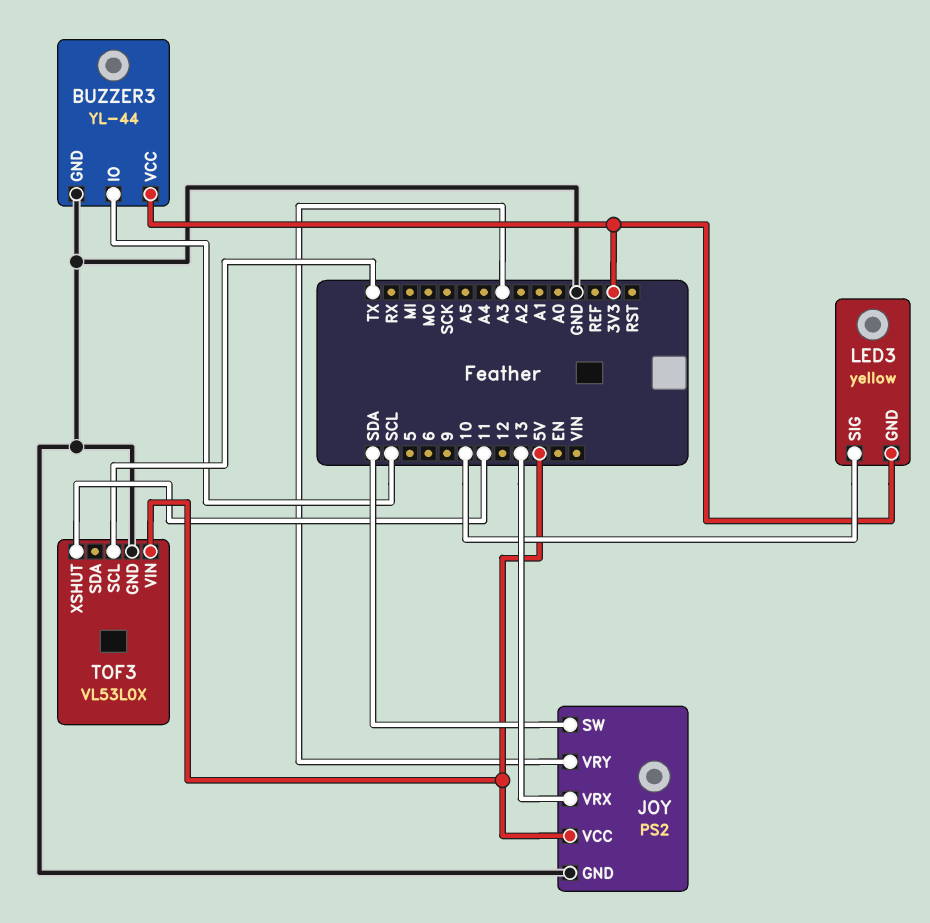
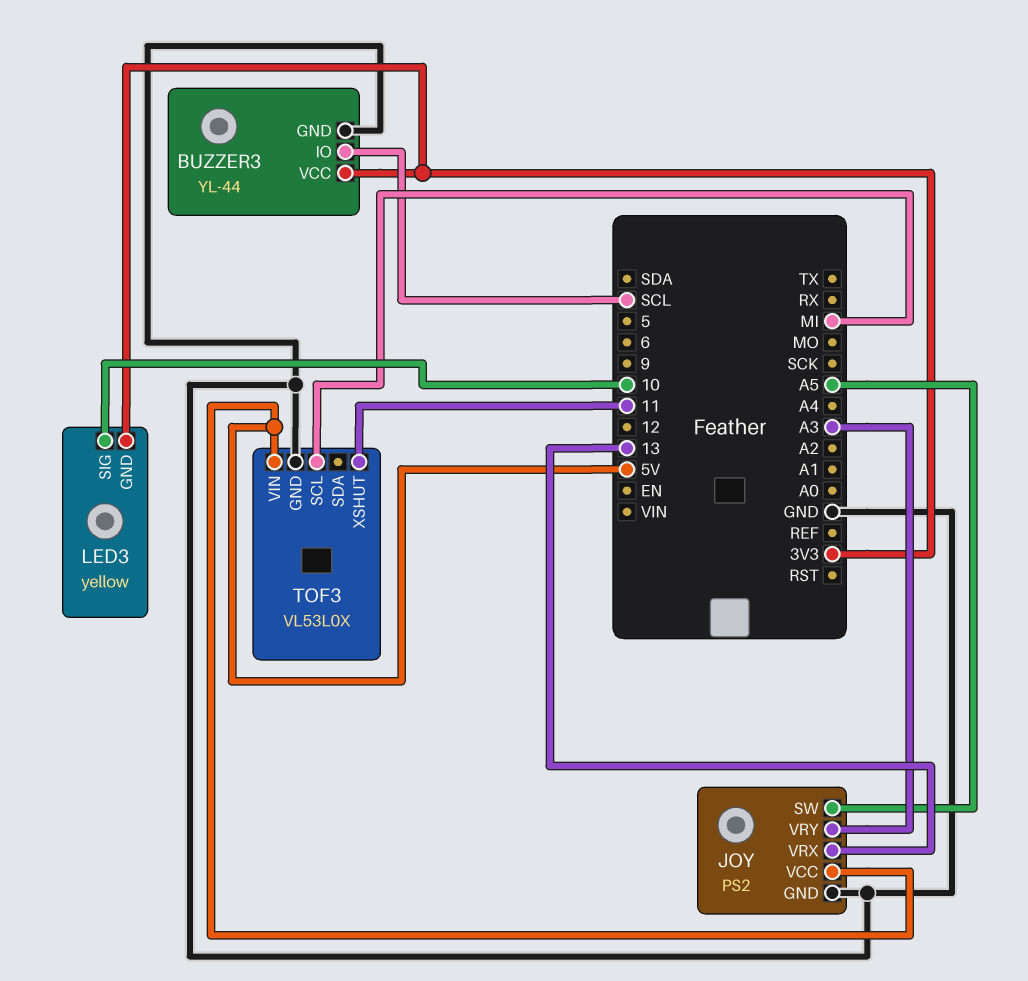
JOY pin SW: SDA -> A5
TOF3 pin SCL: TX -> MI

